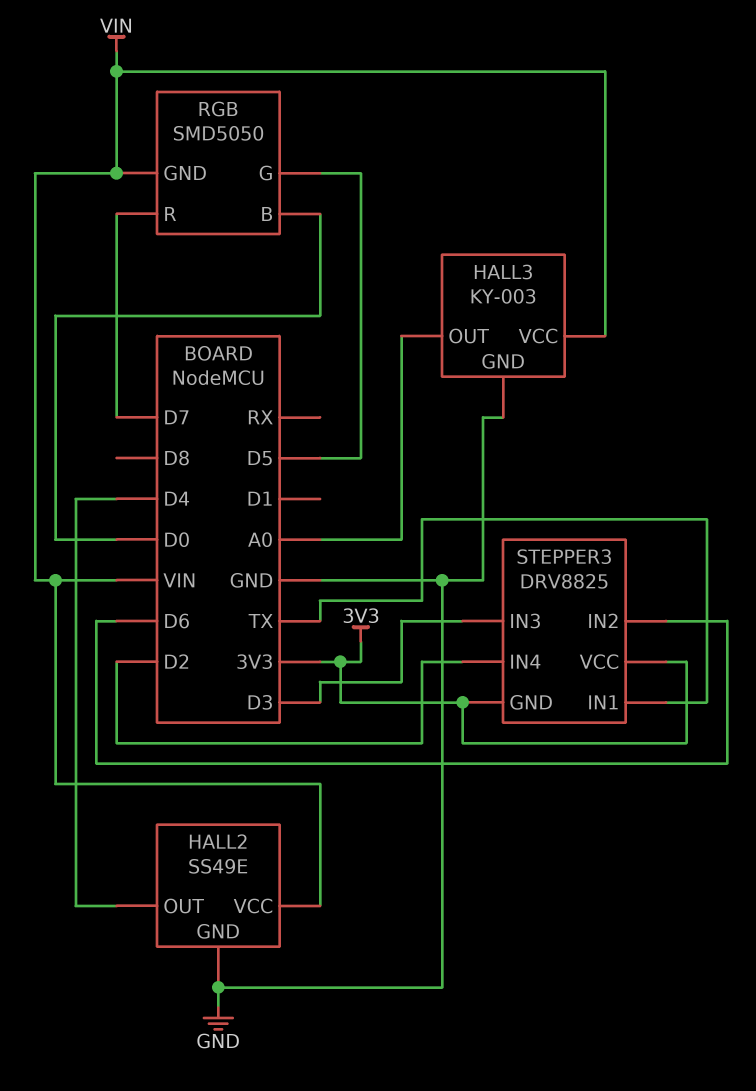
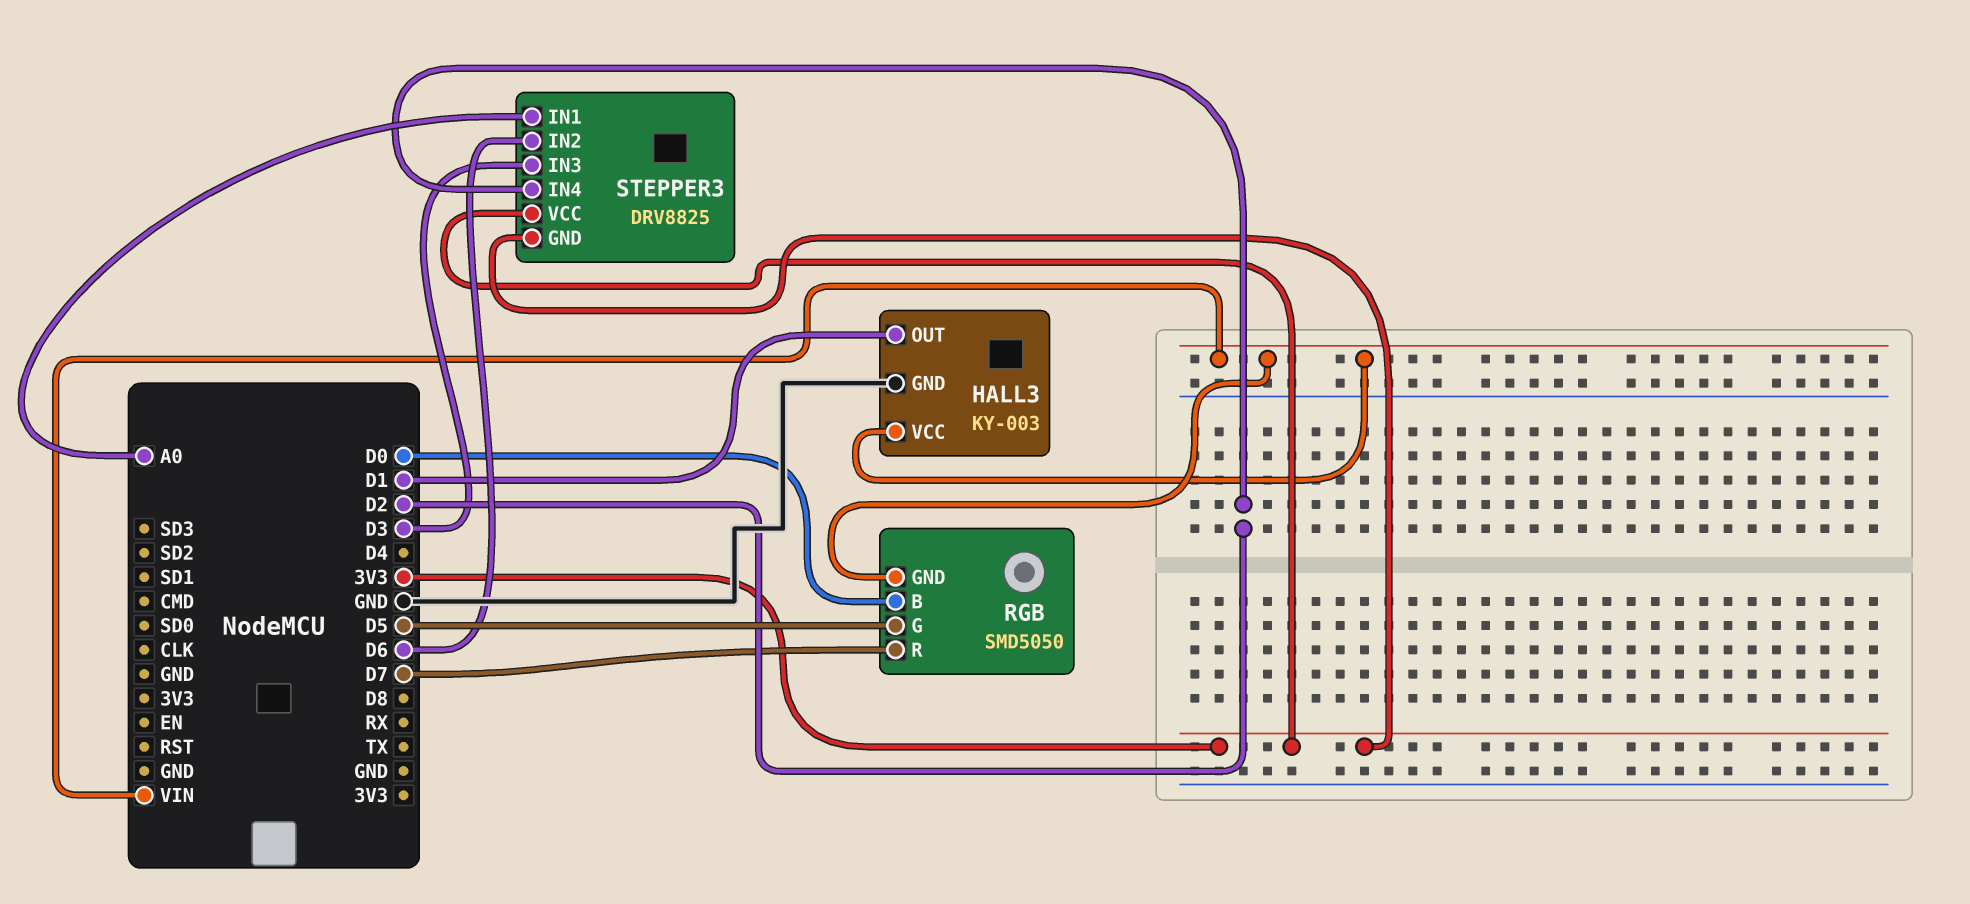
HALL2: SS49E -> none
HALL2 pin GND: GND -> none
HALL2 pin OUT: D4 -> none
HALL2 pin VCC: VIN -> none
HALL3 pin OUT: A0 -> D1
STEPPER3 pin IN1: TX -> A0

